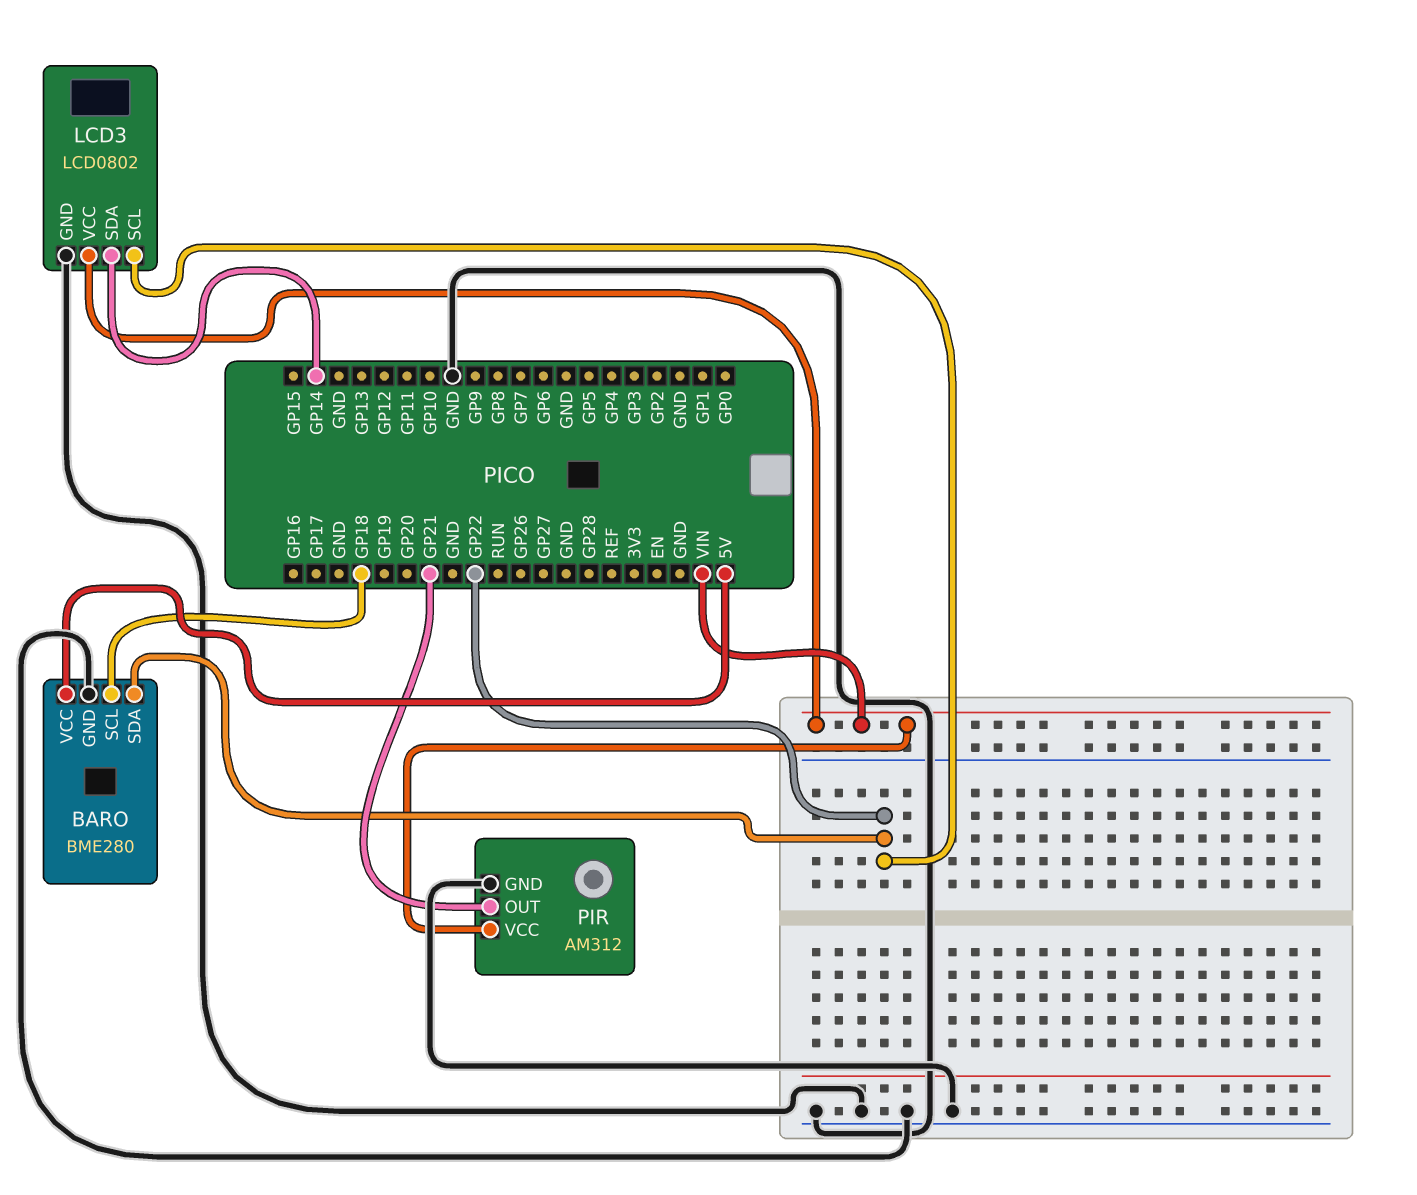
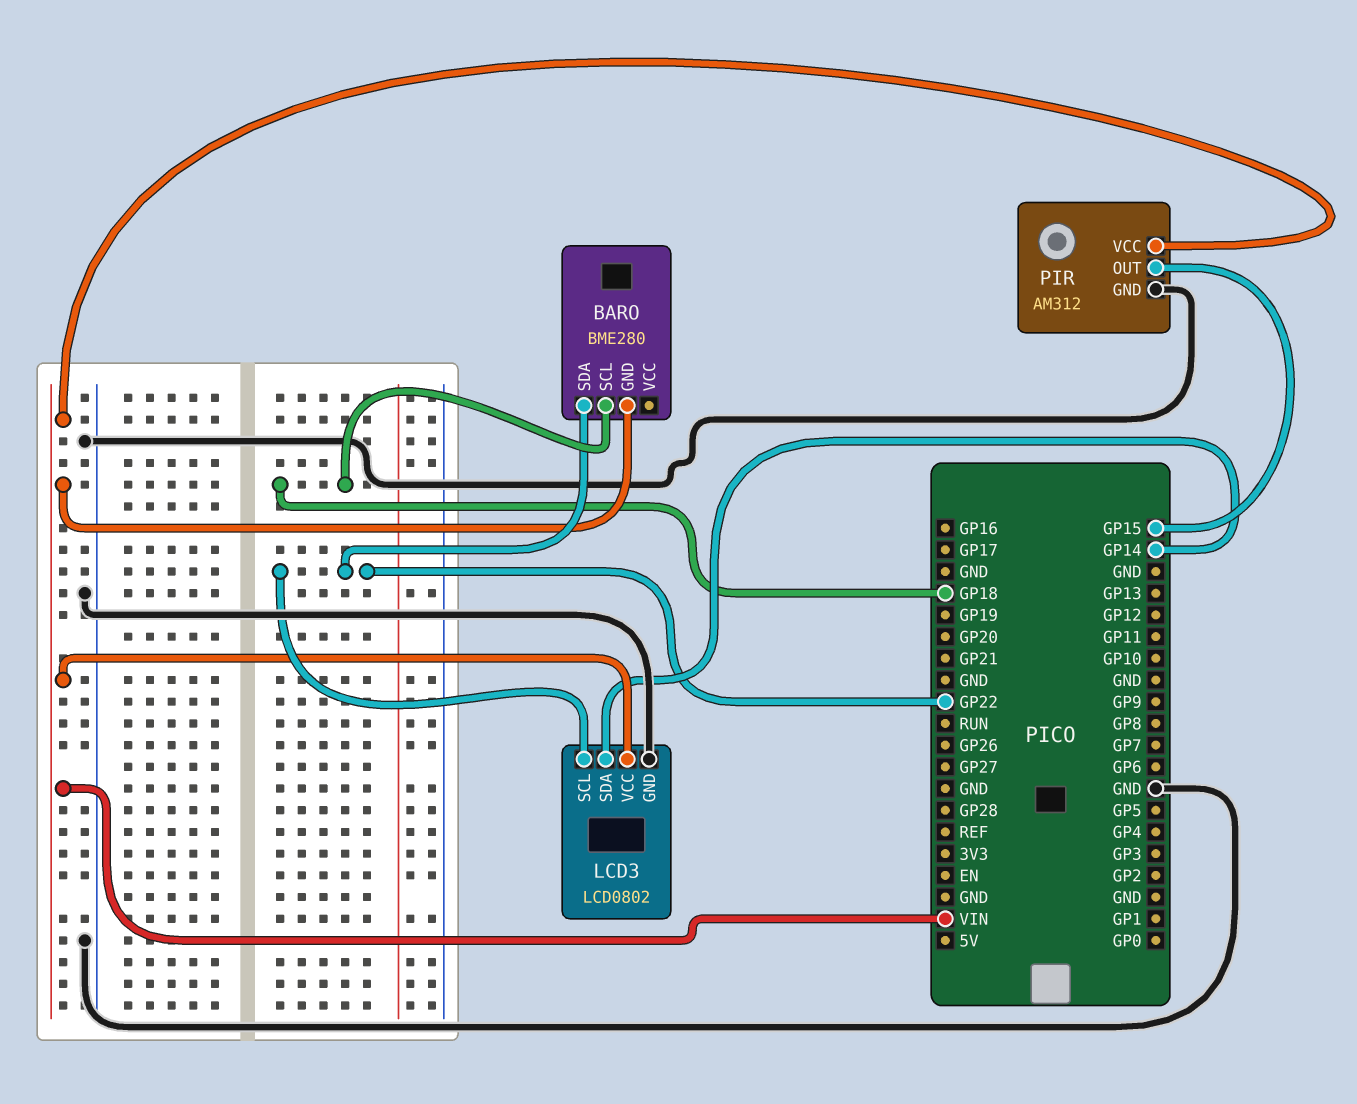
BARO pin GND: GND -> VIN
BARO pin VCC: 5V -> none
PIR pin OUT: GP21 -> GP15

